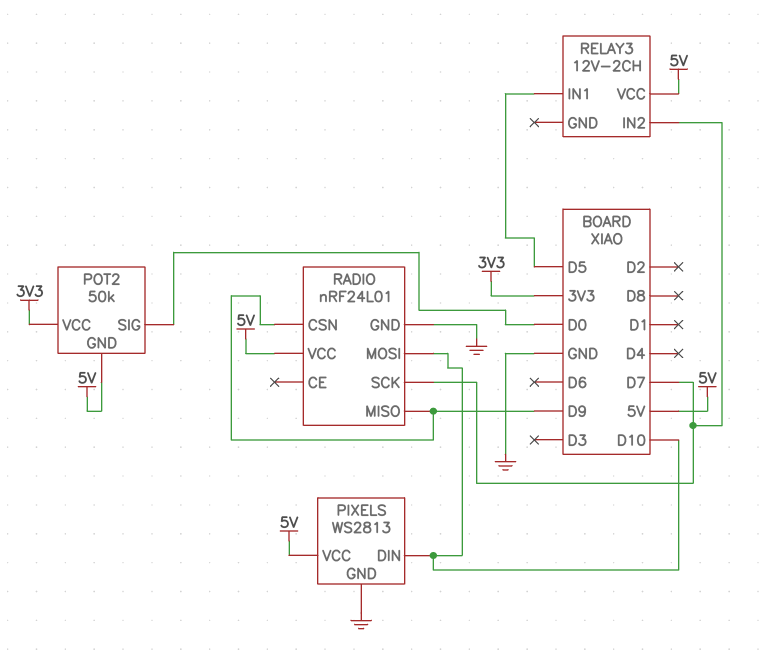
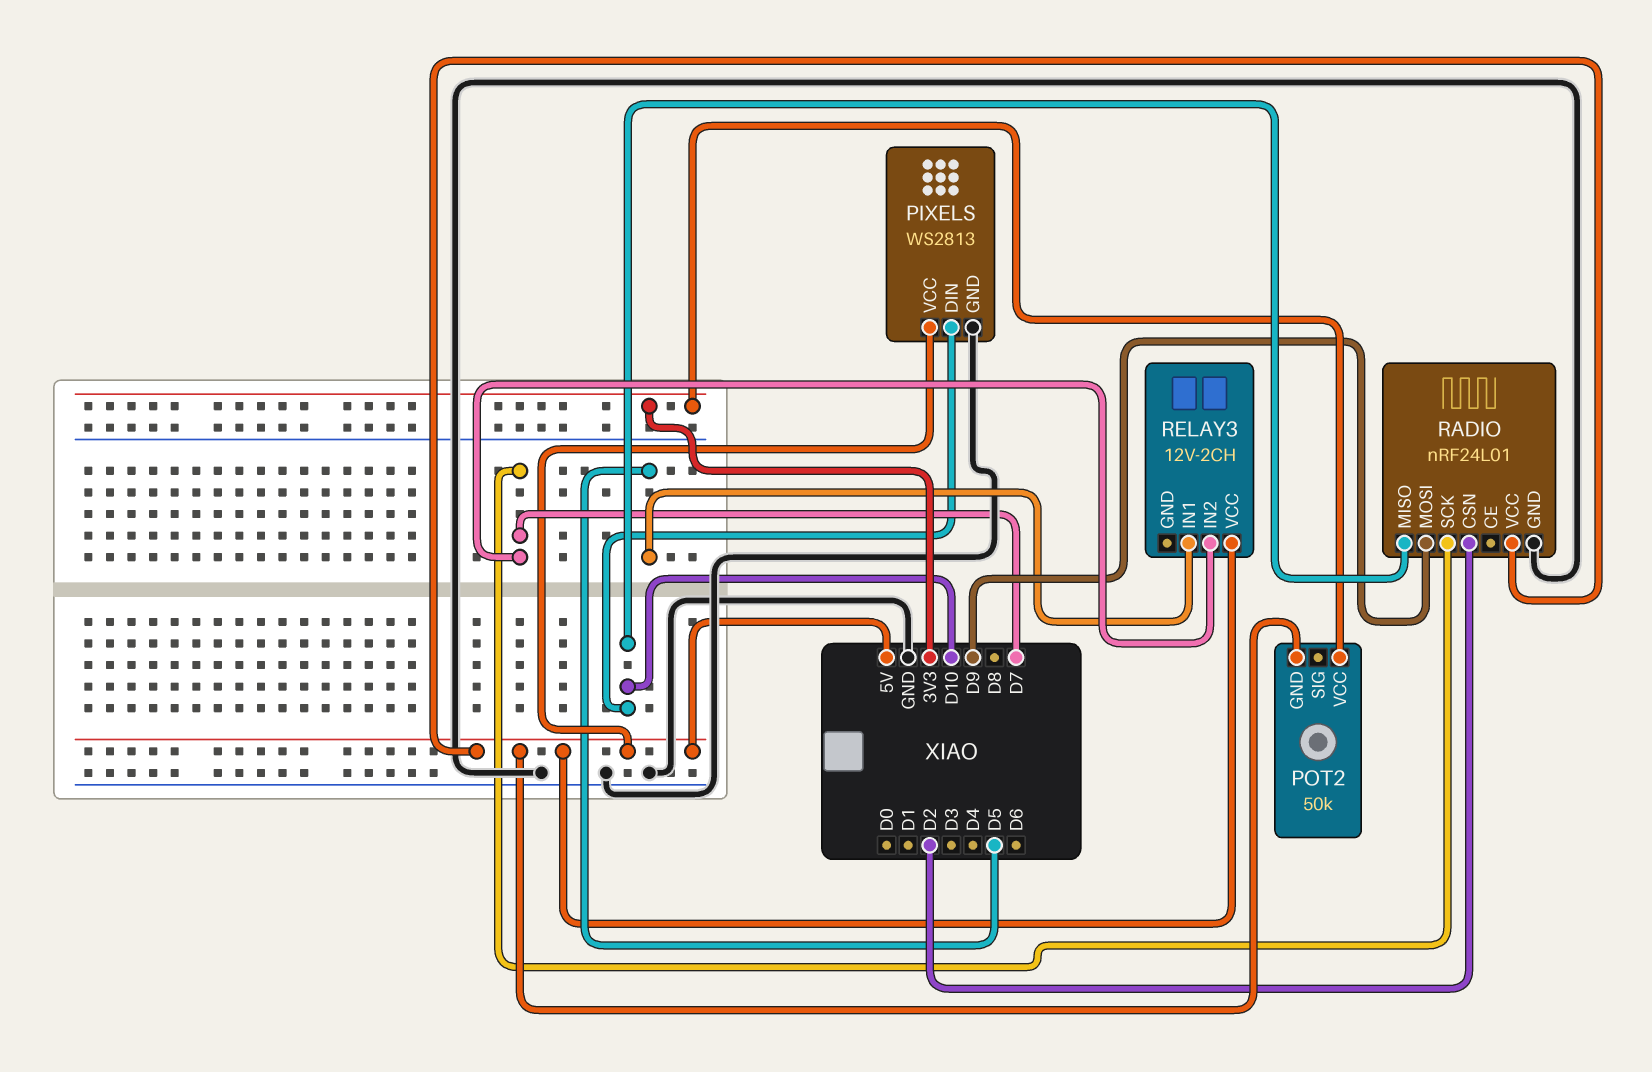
POT2 pin SIG: D0 -> none
RADIO pin CSN: D9 -> D2
RADIO pin MISO: D9 -> D10
RADIO pin MOSI: D10 -> D9

